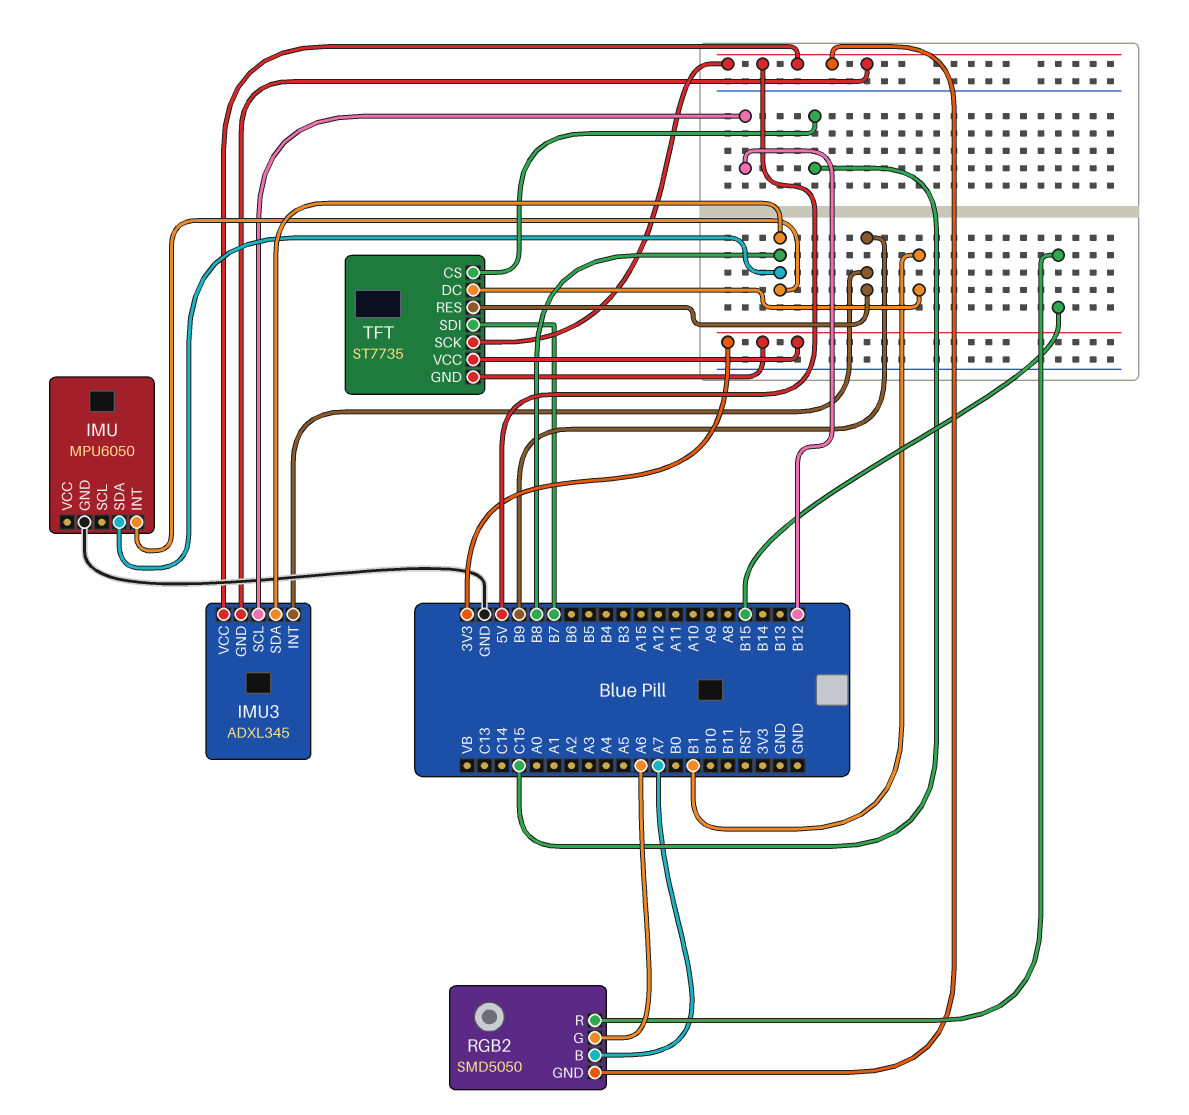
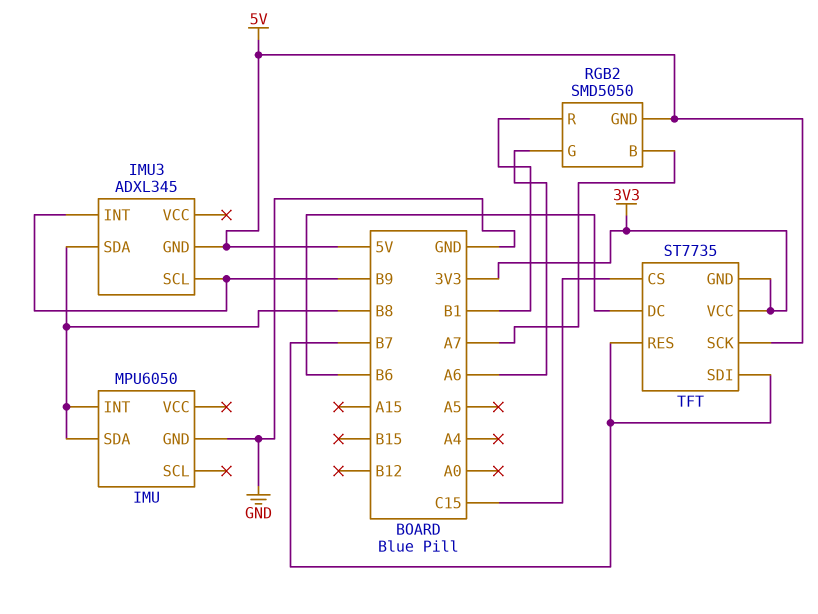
IMU3 pin SCL: B12 -> B9
IMU3 pin VCC: 5V -> none
RGB2 pin R: B15 -> B1
TFT pin DC: B1 -> B6
TFT pin RES: B9 -> B7

